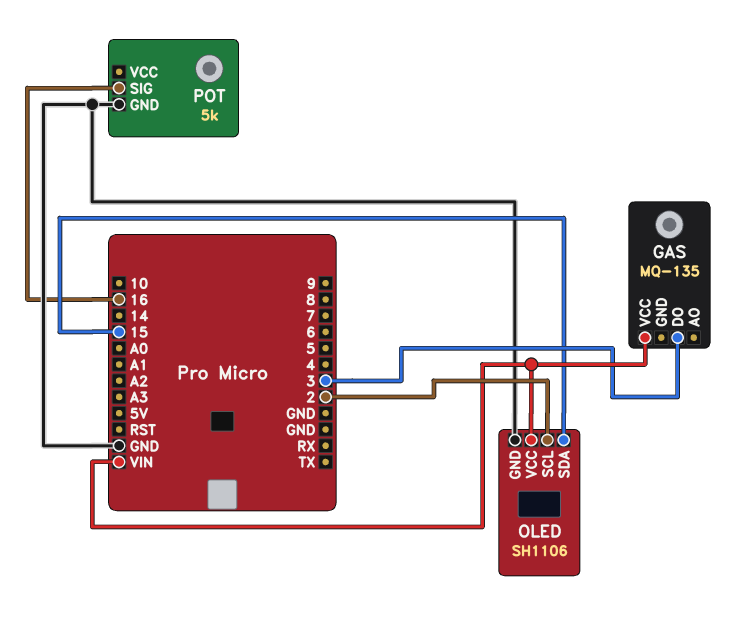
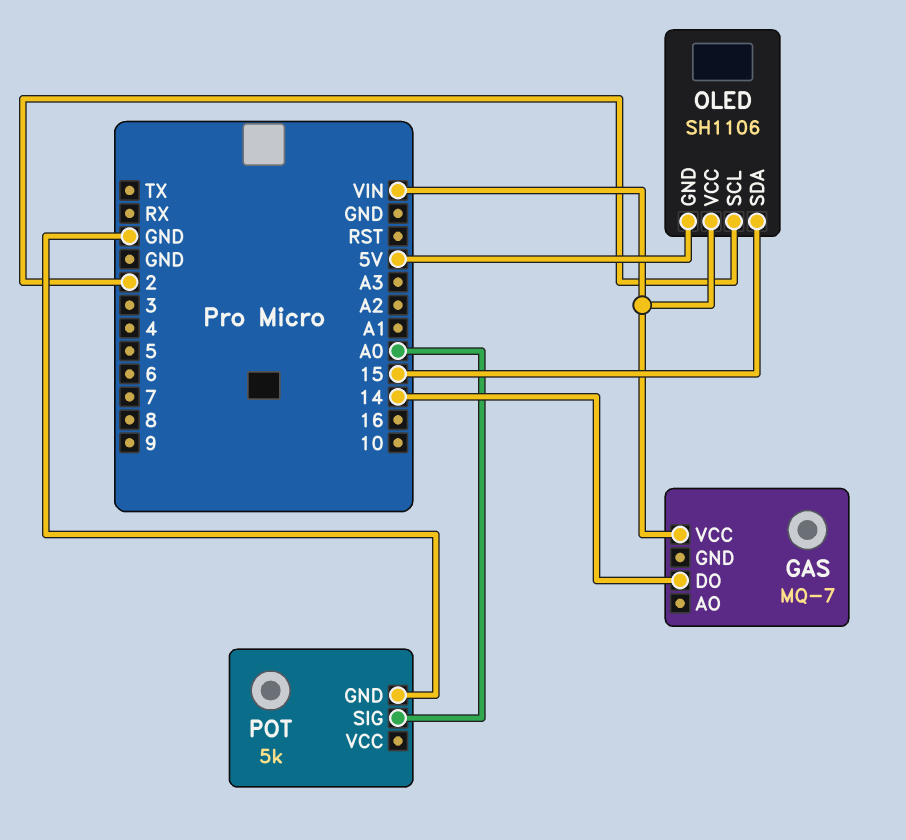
GAS: MQ-135 -> MQ-7
GAS pin DO: 3 -> 14
OLED pin GND: GND -> 5V
POT pin SIG: 16 -> A0

